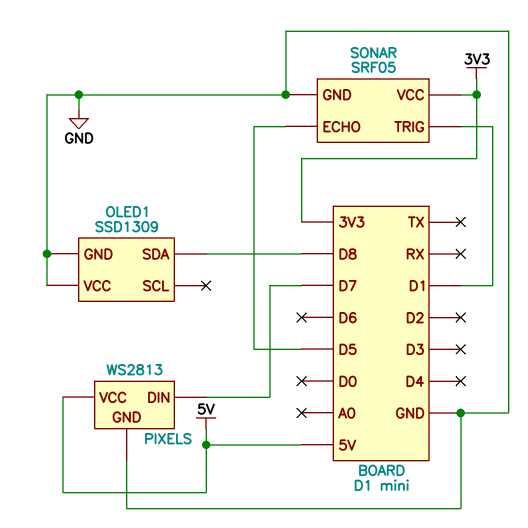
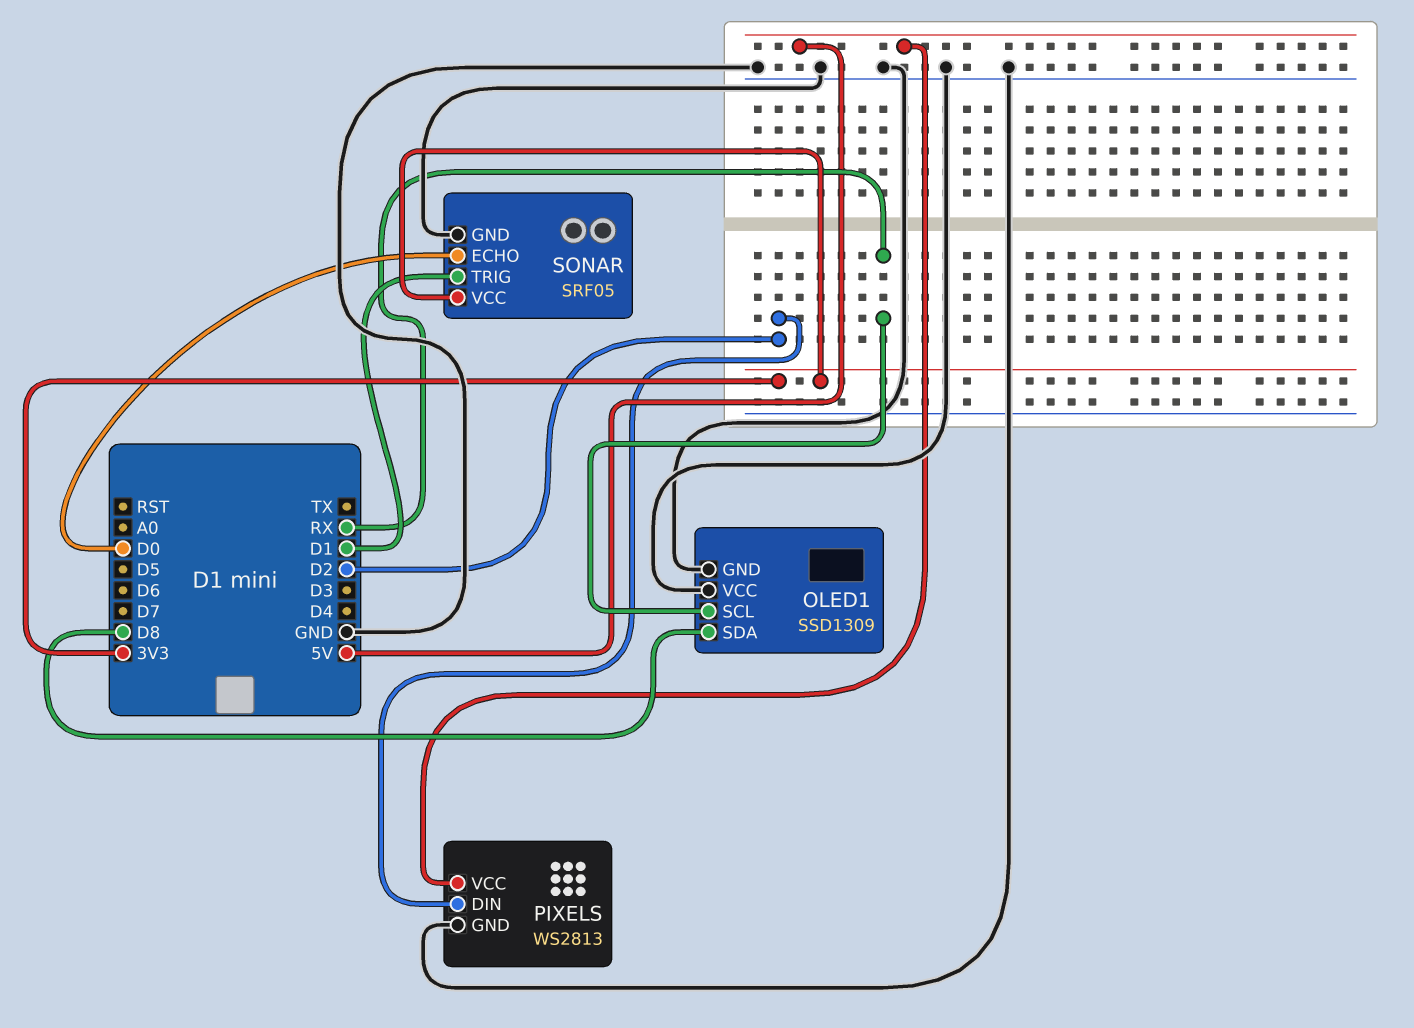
OLED1 pin SCL: none -> RX
PIXELS pin DIN: D7 -> D2
SONAR pin ECHO: D5 -> D0

